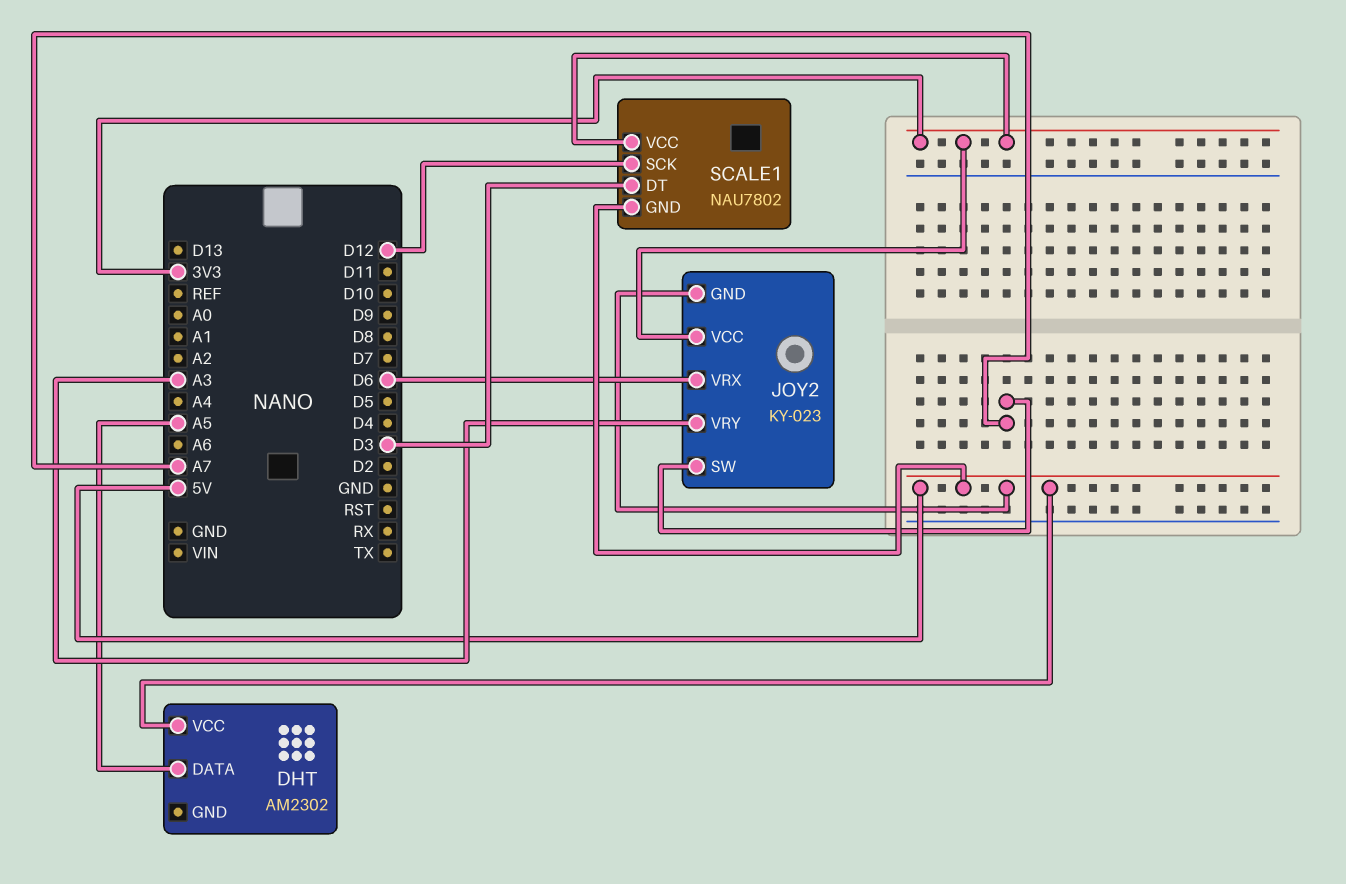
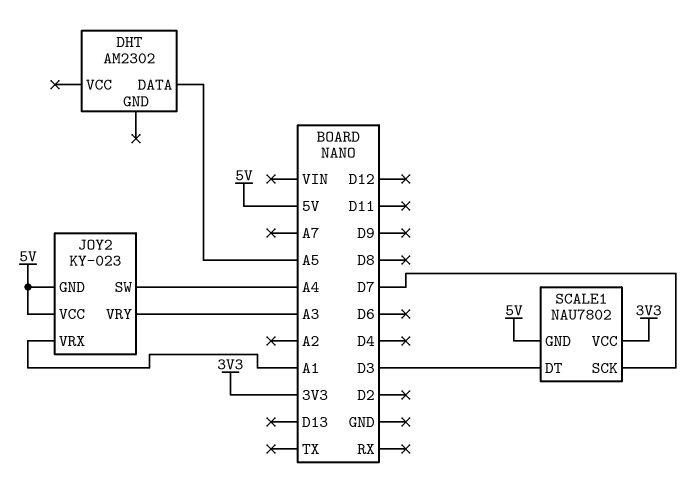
DHT pin VCC: 5V -> none
JOY2 pin SW: A7 -> A4
JOY2 pin VCC: 3V3 -> 5V
JOY2 pin VRX: D6 -> A1
SCALE1 pin SCK: D12 -> D7

